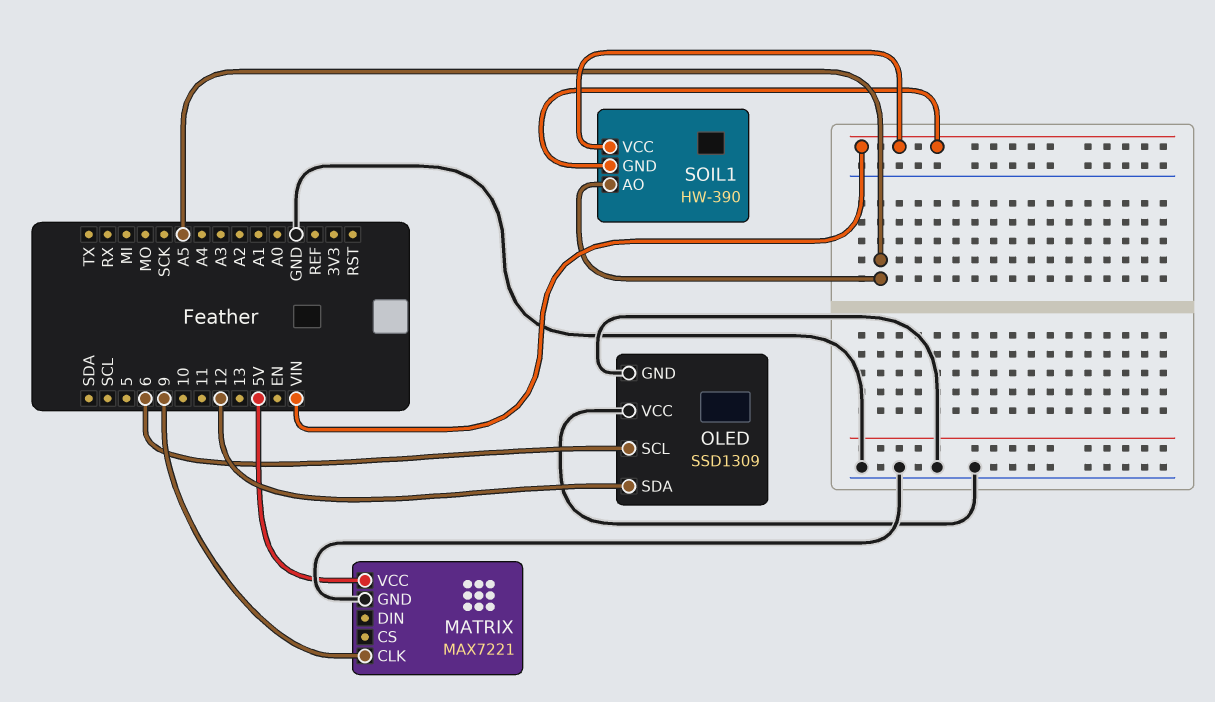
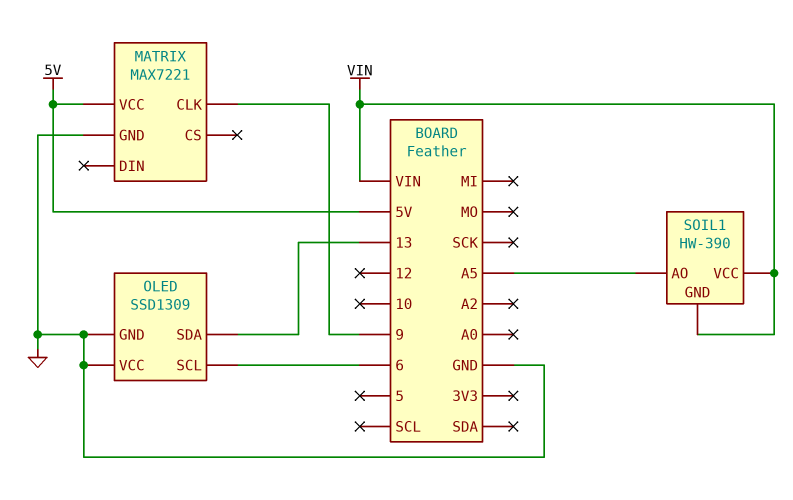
OLED pin SDA: 12 -> 13

